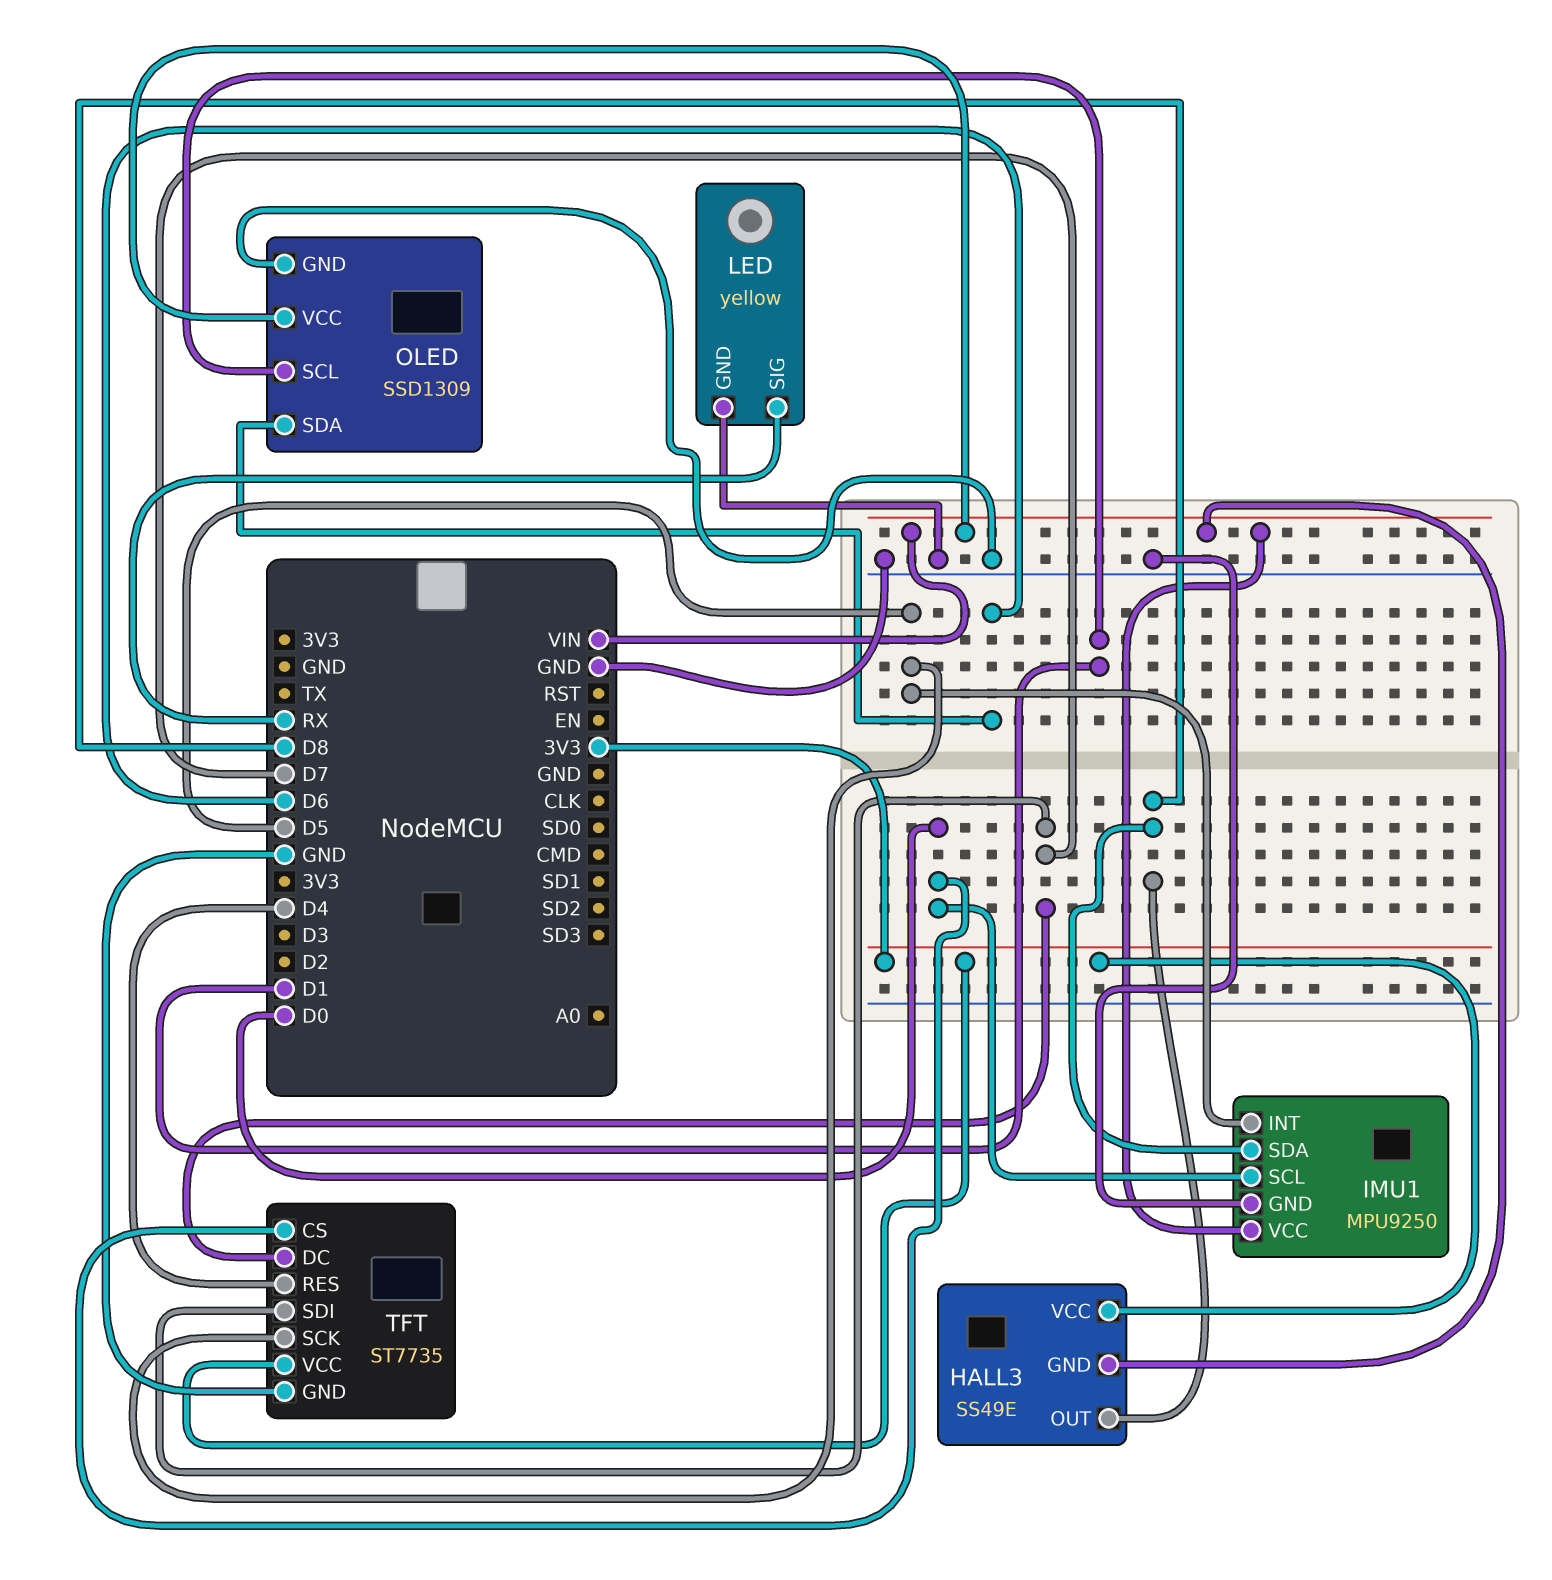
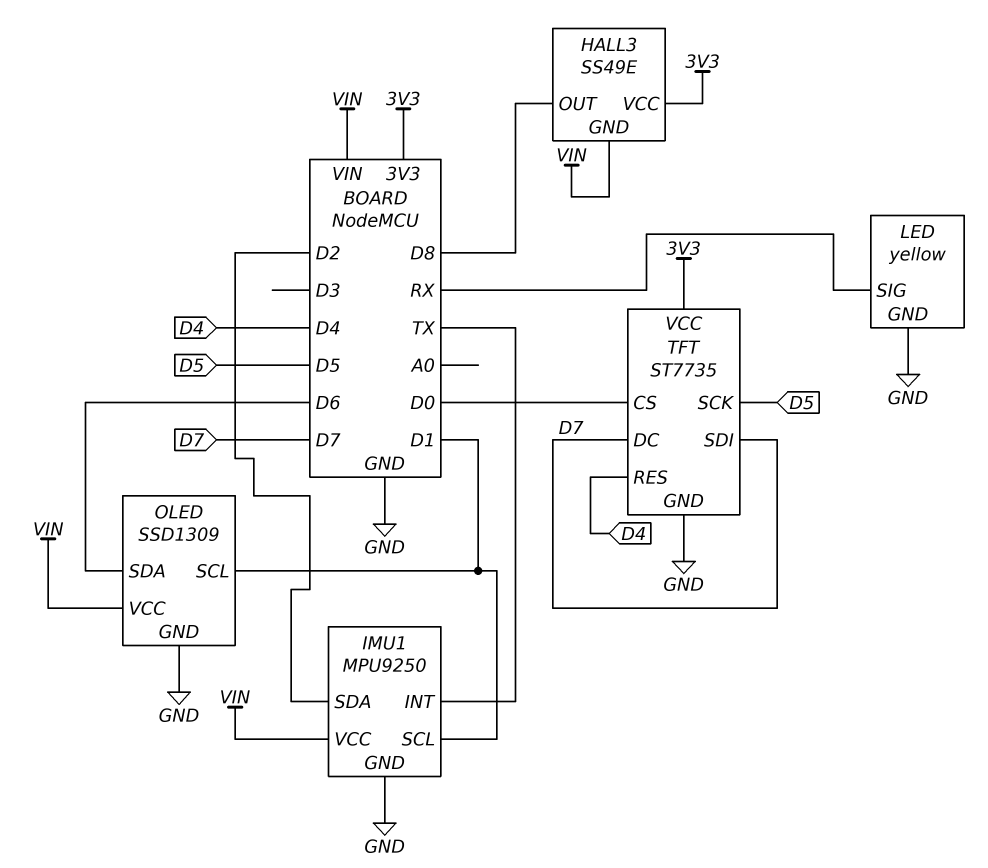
IMU1 pin INT: D5 -> TX
IMU1 pin SCL: D0 -> D1
IMU1 pin SDA: D8 -> D2

